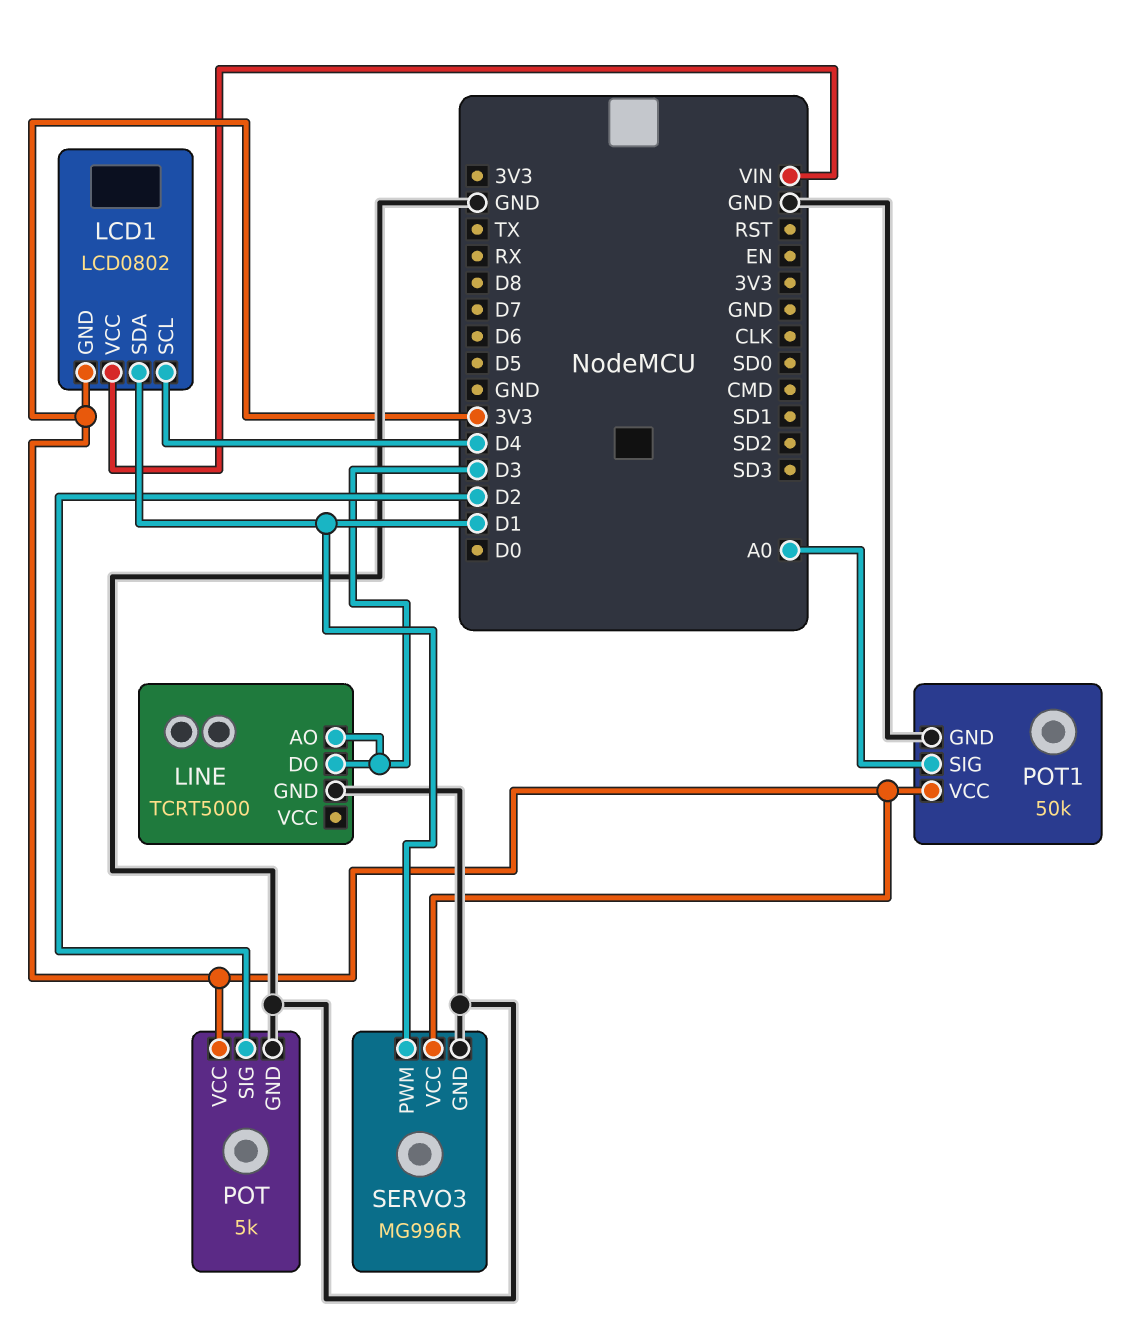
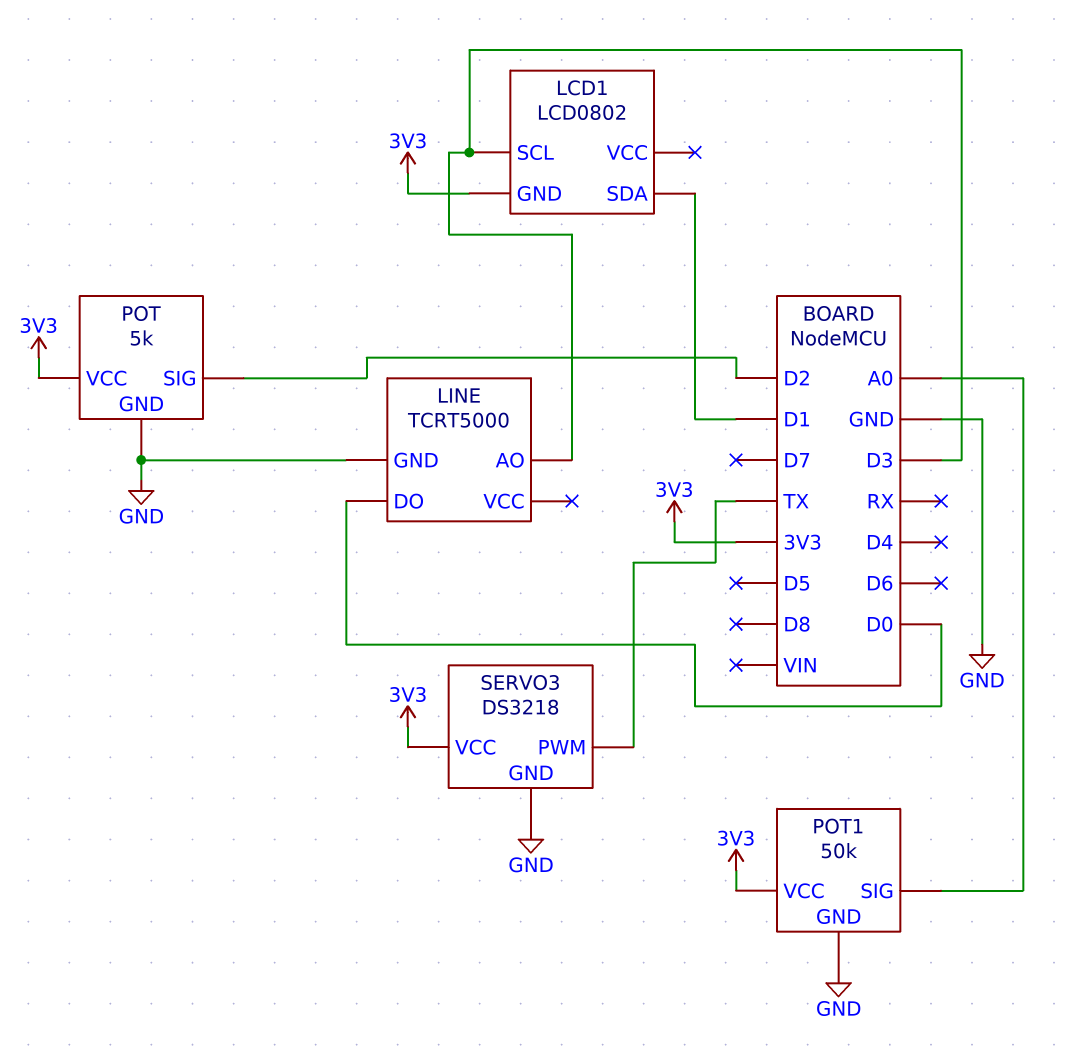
LCD1 pin SCL: D4 -> D3
LCD1 pin VCC: VIN -> none
LINE pin DO: D3 -> D0
SERVO3: MG996R -> DS3218
SERVO3 pin PWM: D1 -> TX

